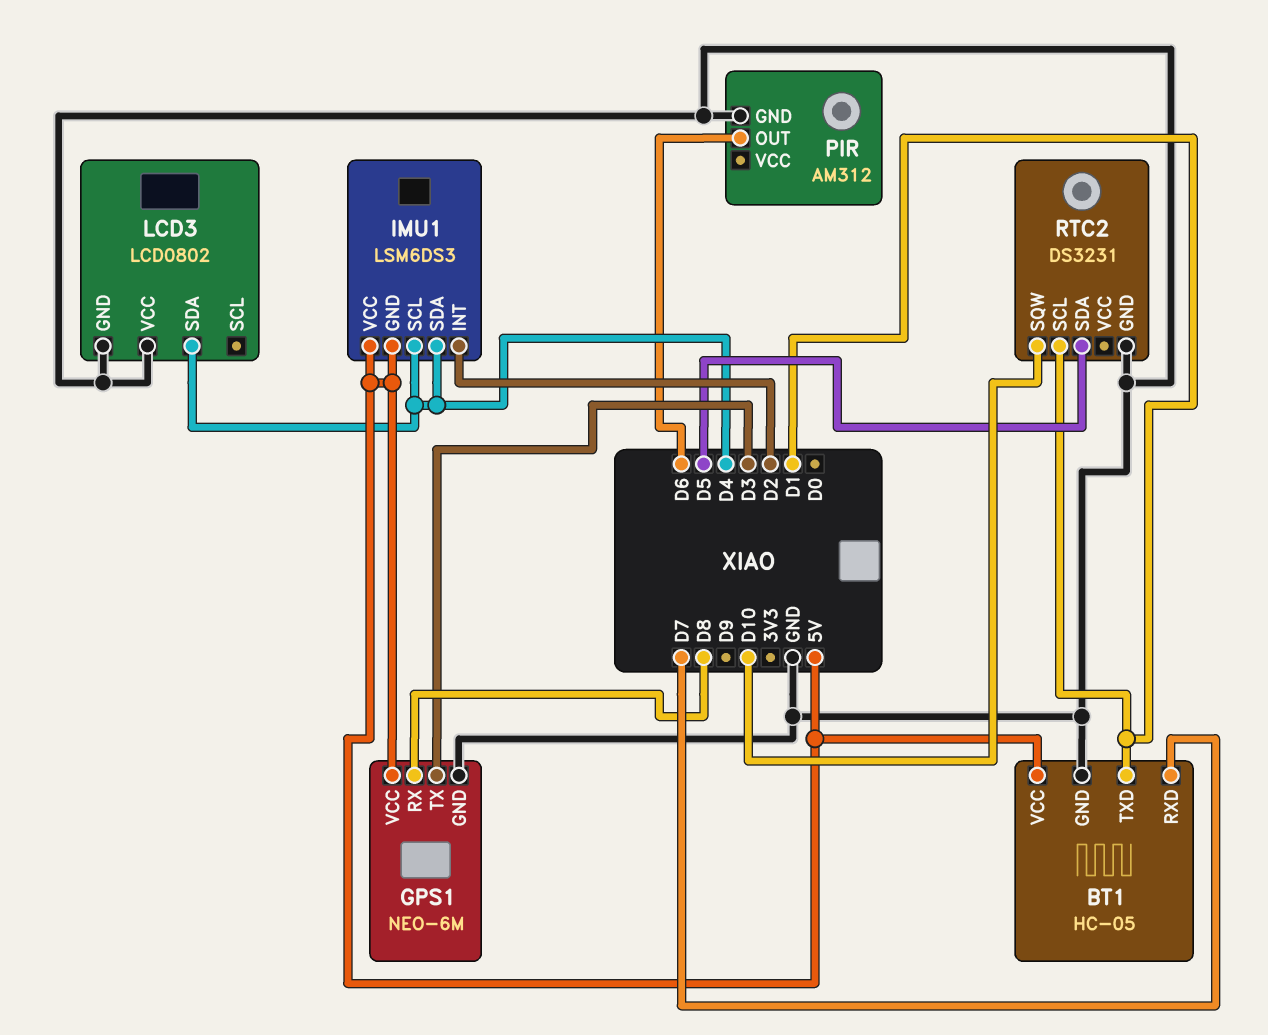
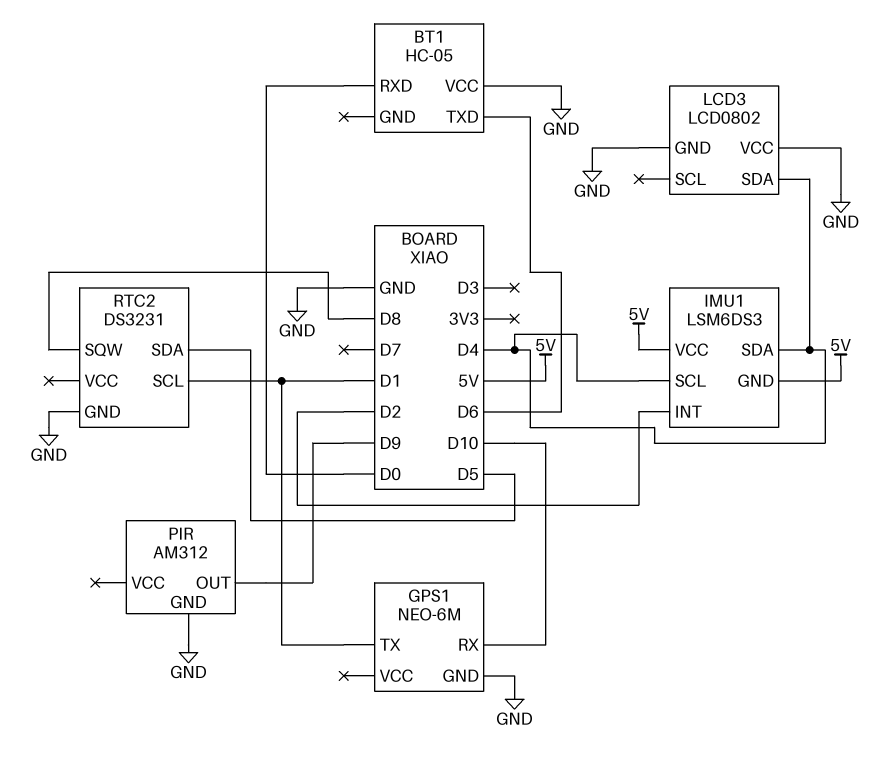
BT1 pin GND: GND -> none
BT1 pin RXD: D7 -> D0
BT1 pin TXD: D1 -> D6
BT1 pin VCC: 5V -> GND
GPS1 pin RX: D8 -> D10
GPS1 pin TX: D3 -> D1
GPS1 pin VCC: 5V -> none
PIR pin OUT: D6 -> D9
RTC2 pin SQW: D10 -> D8

